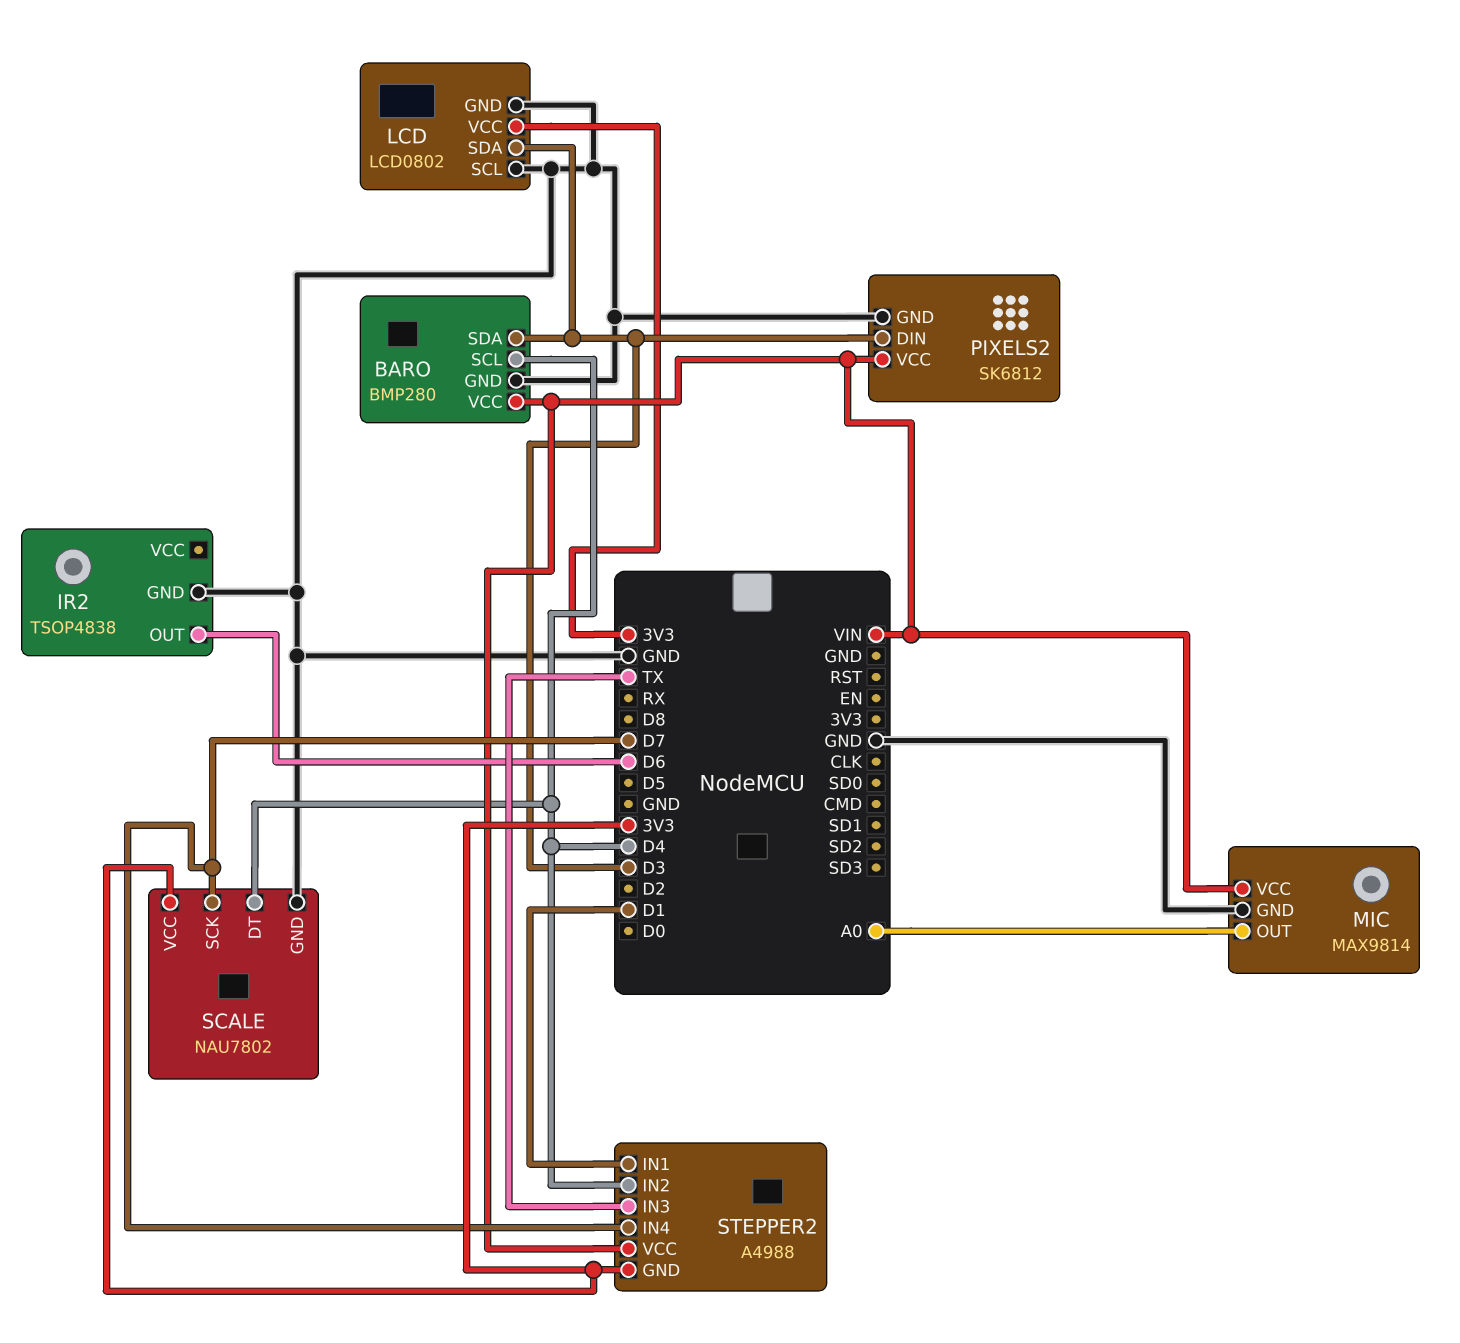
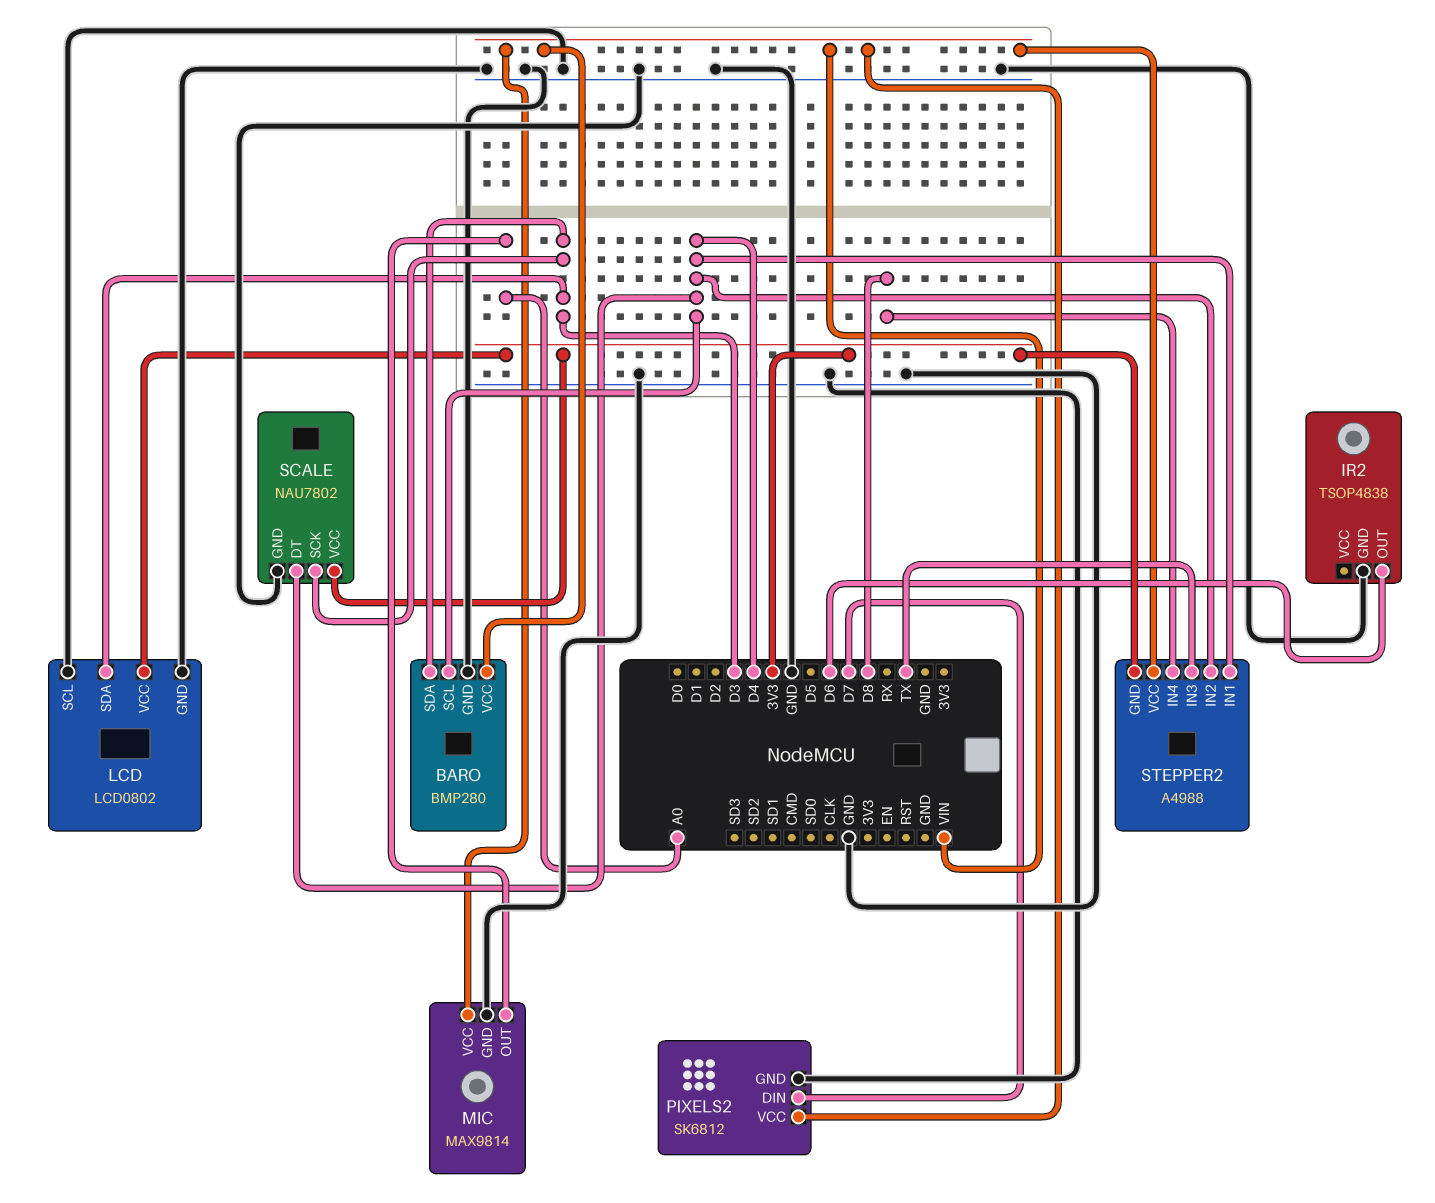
PIXELS2 pin DIN: D3 -> D7
SCALE pin SCK: D7 -> D3
STEPPER2 pin IN1: D1 -> D4
STEPPER2 pin IN4: D7 -> D8

